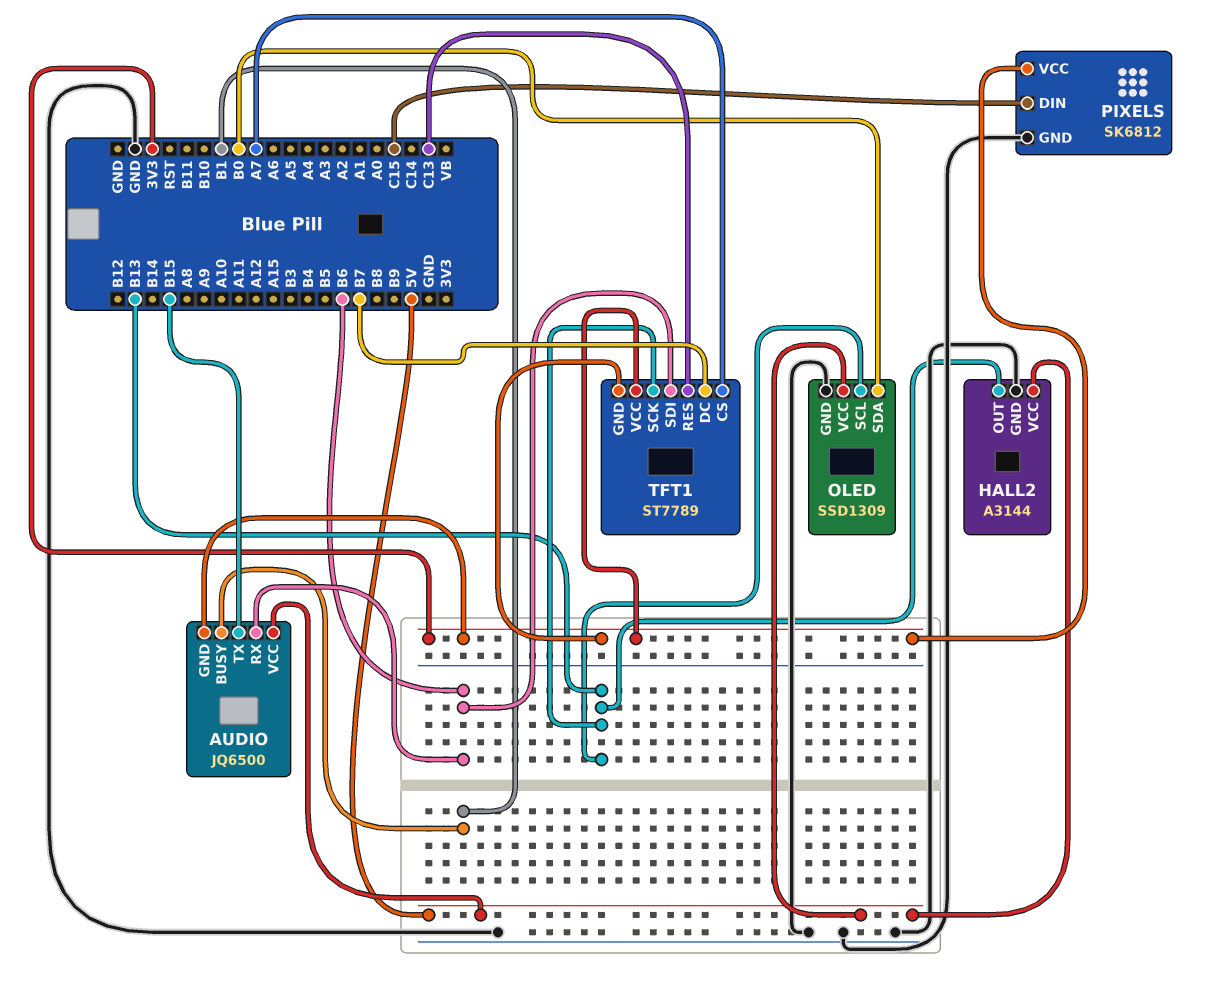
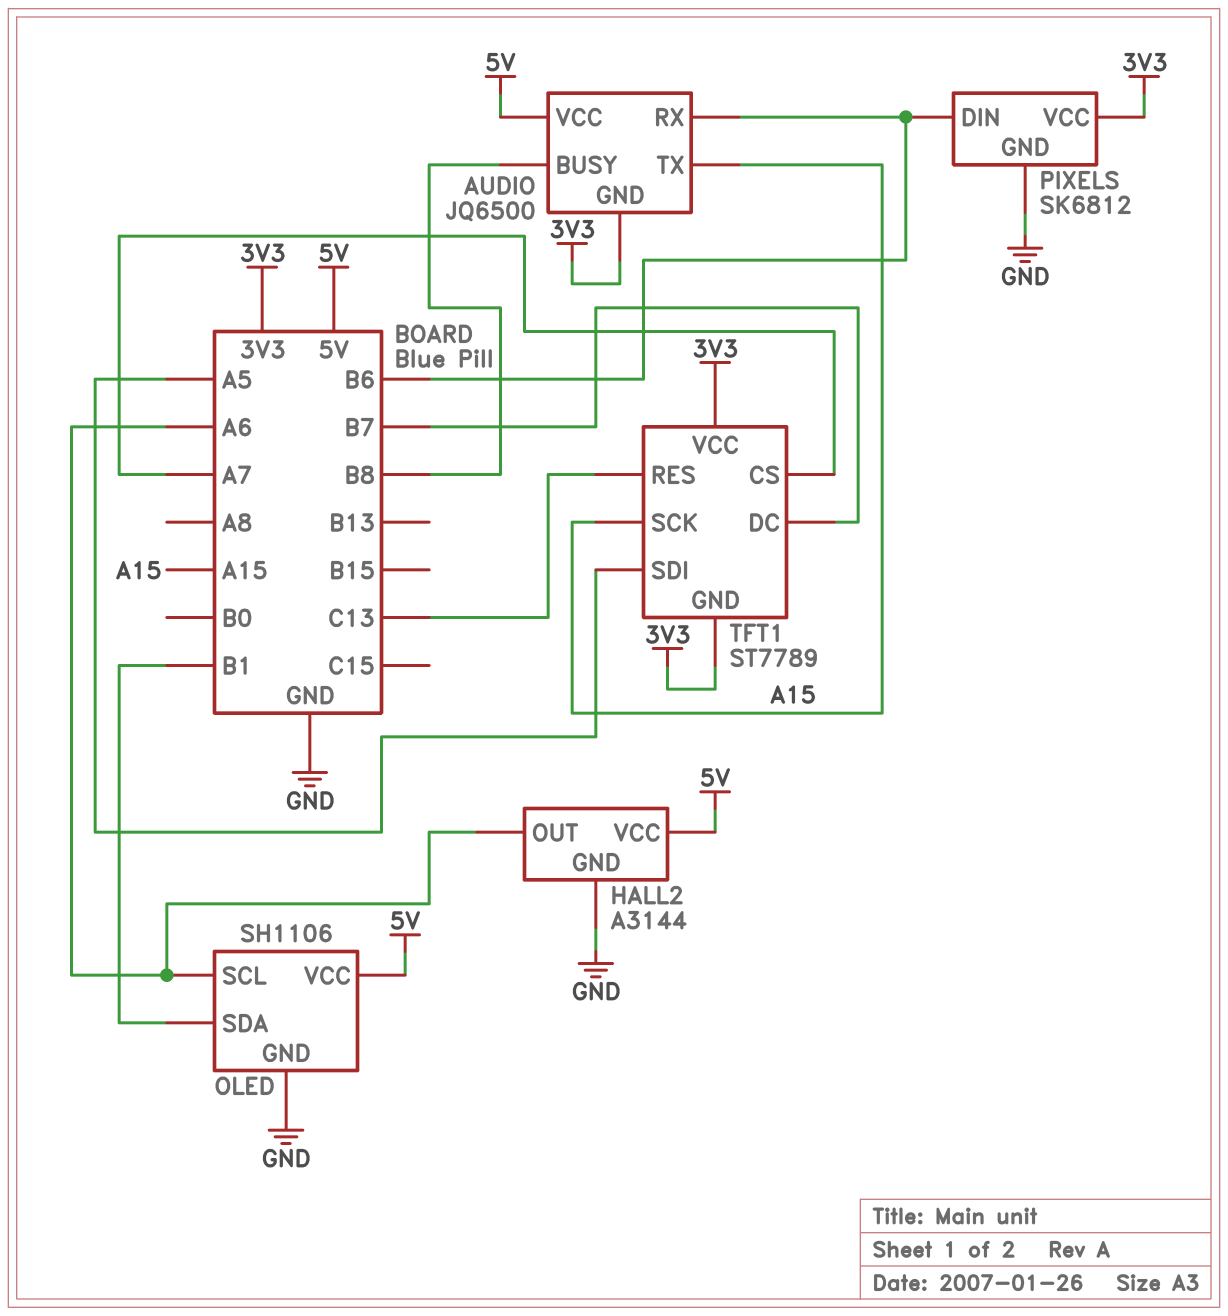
AUDIO pin BUSY: B1 -> B8
AUDIO pin TX: B15 -> A15
HALL2 pin OUT: B13 -> A6
OLED: SSD1309 -> SH1106
OLED pin SCL: B13 -> A6
OLED pin SDA: B0 -> B1
PIXELS pin DIN: C15 -> B6
TFT1 pin SCK: B13 -> A15
TFT1 pin SDI: B6 -> A5

